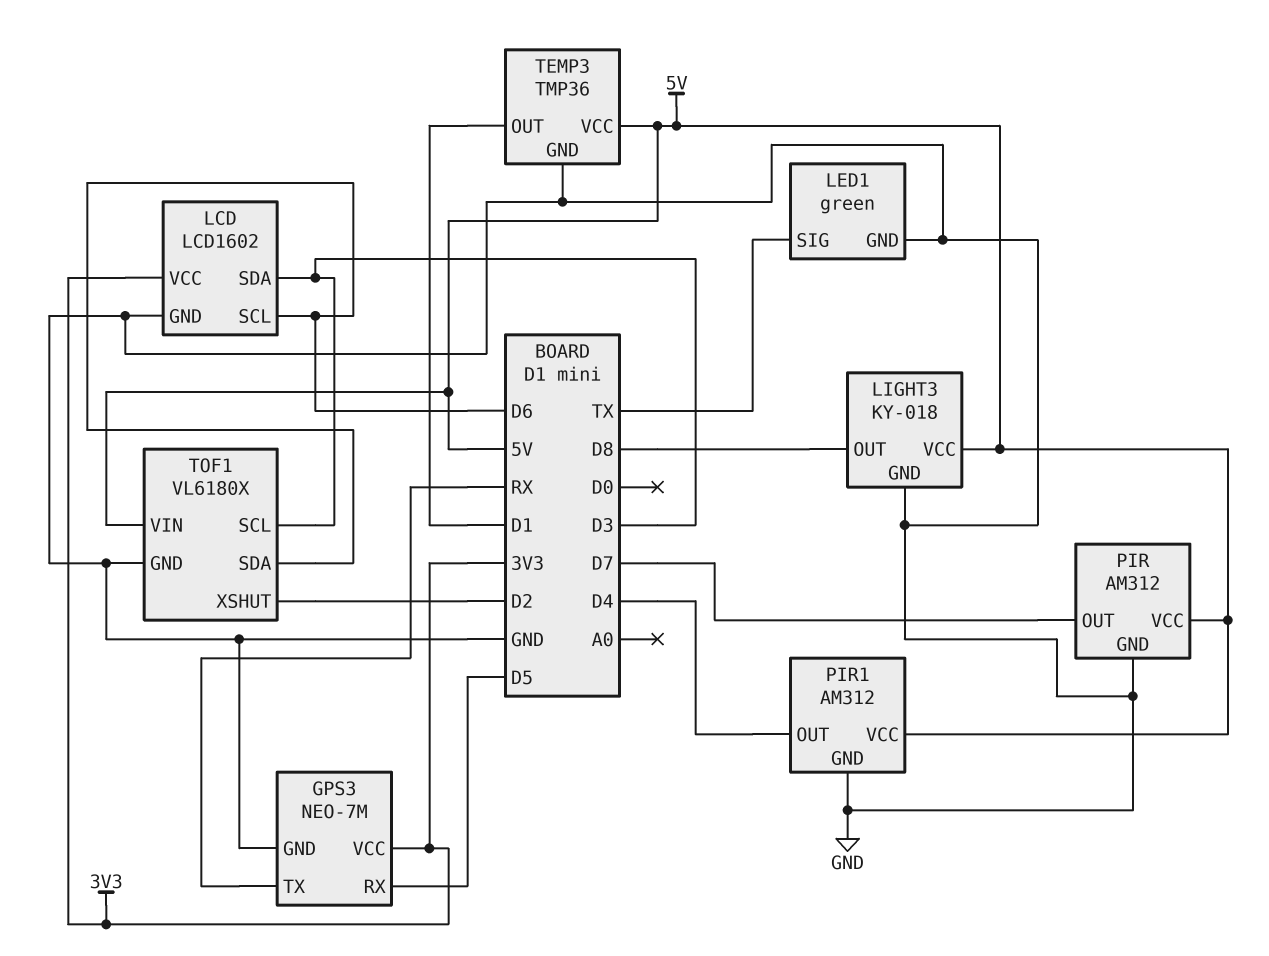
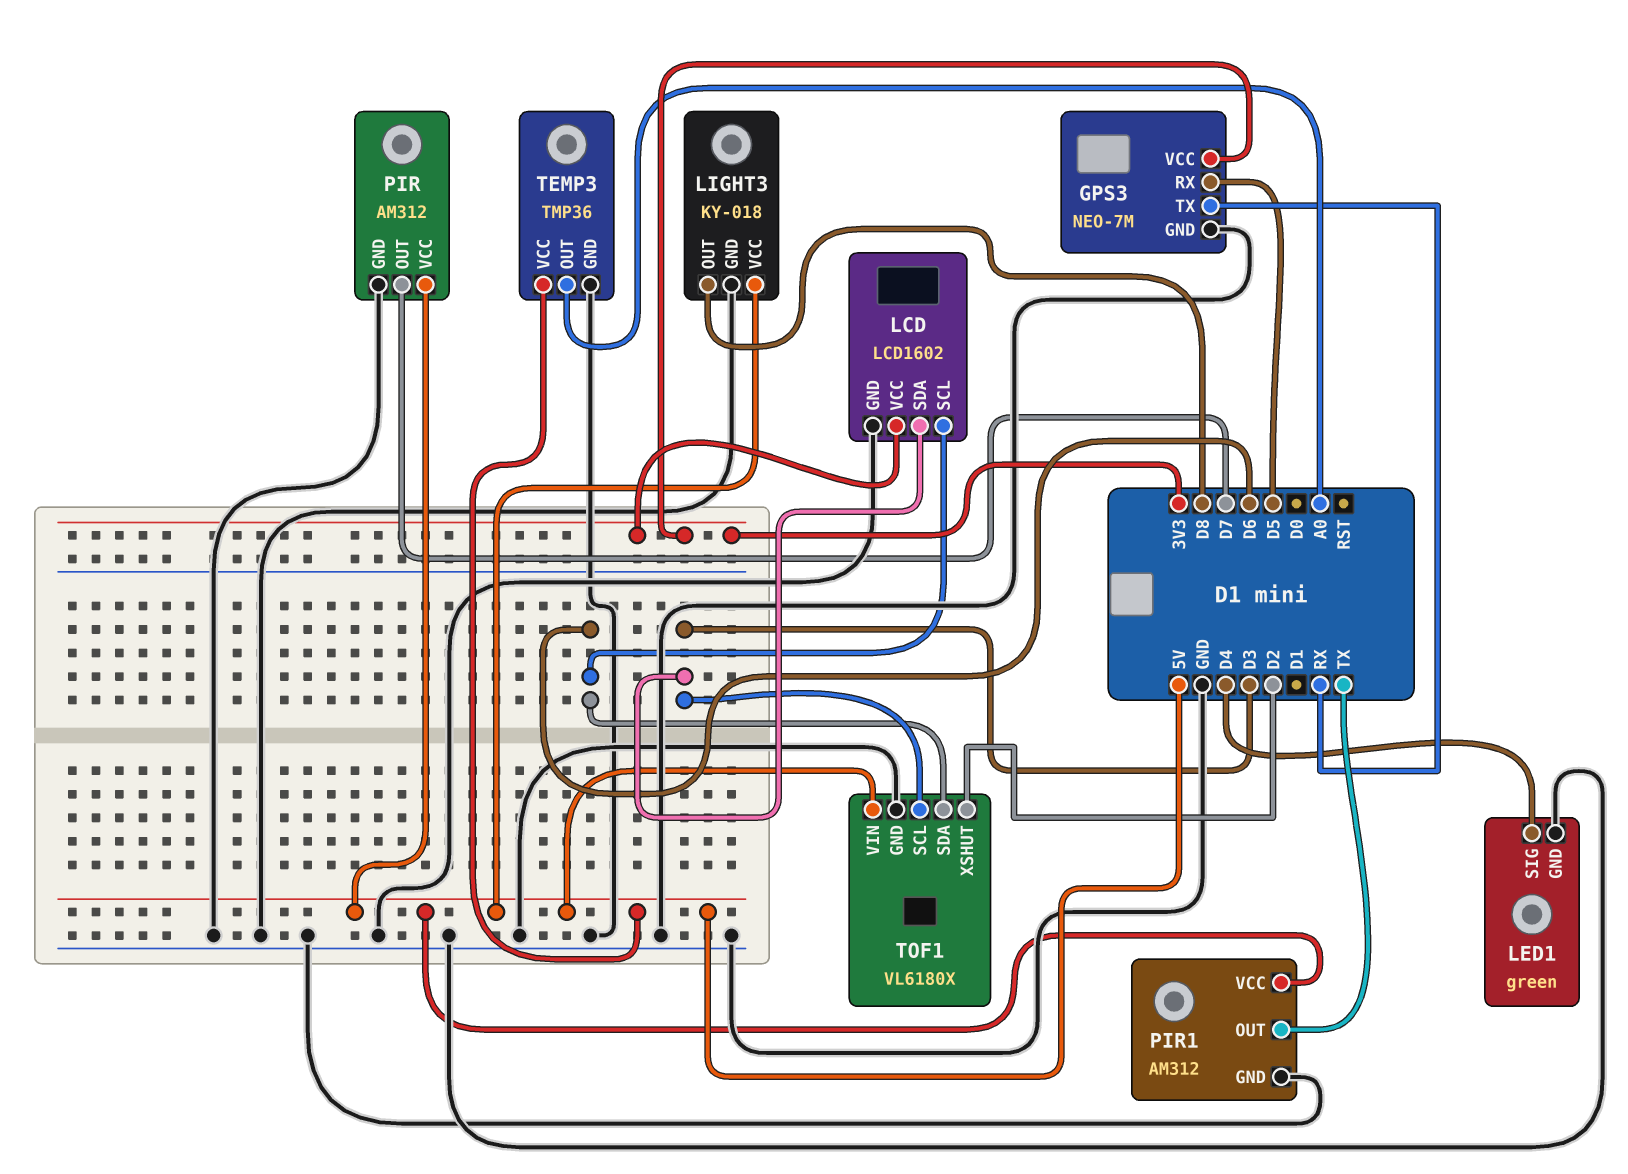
LED1 pin SIG: TX -> D4
PIR1 pin OUT: D4 -> TX
TEMP3 pin OUT: D1 -> A0

